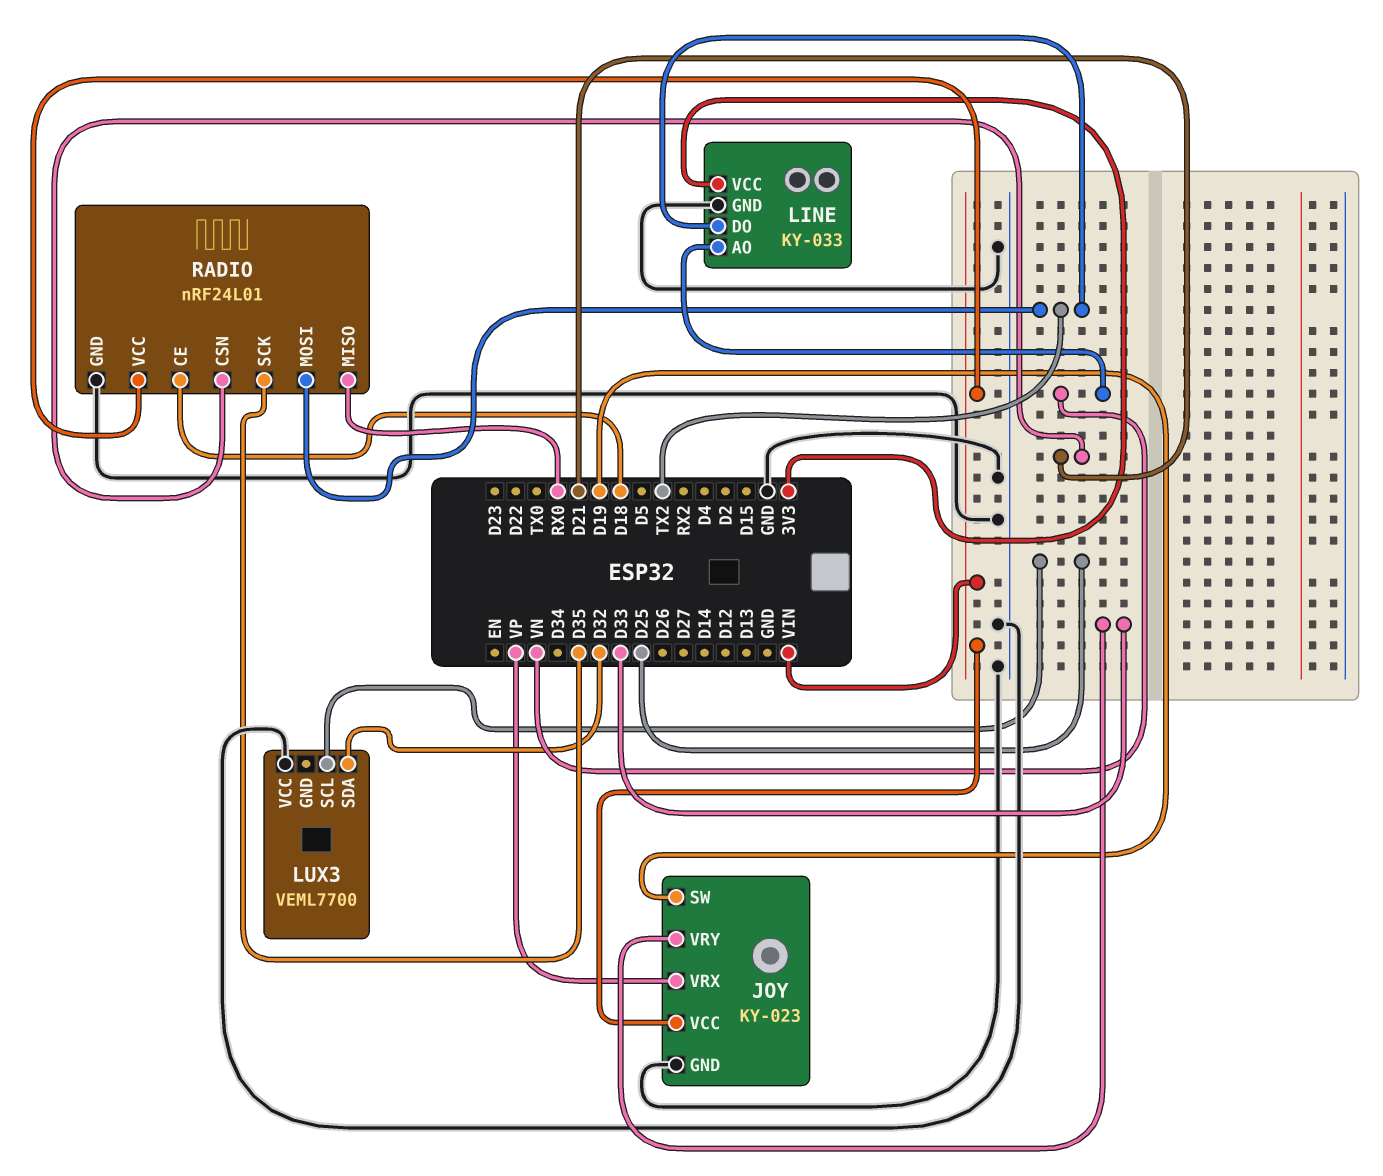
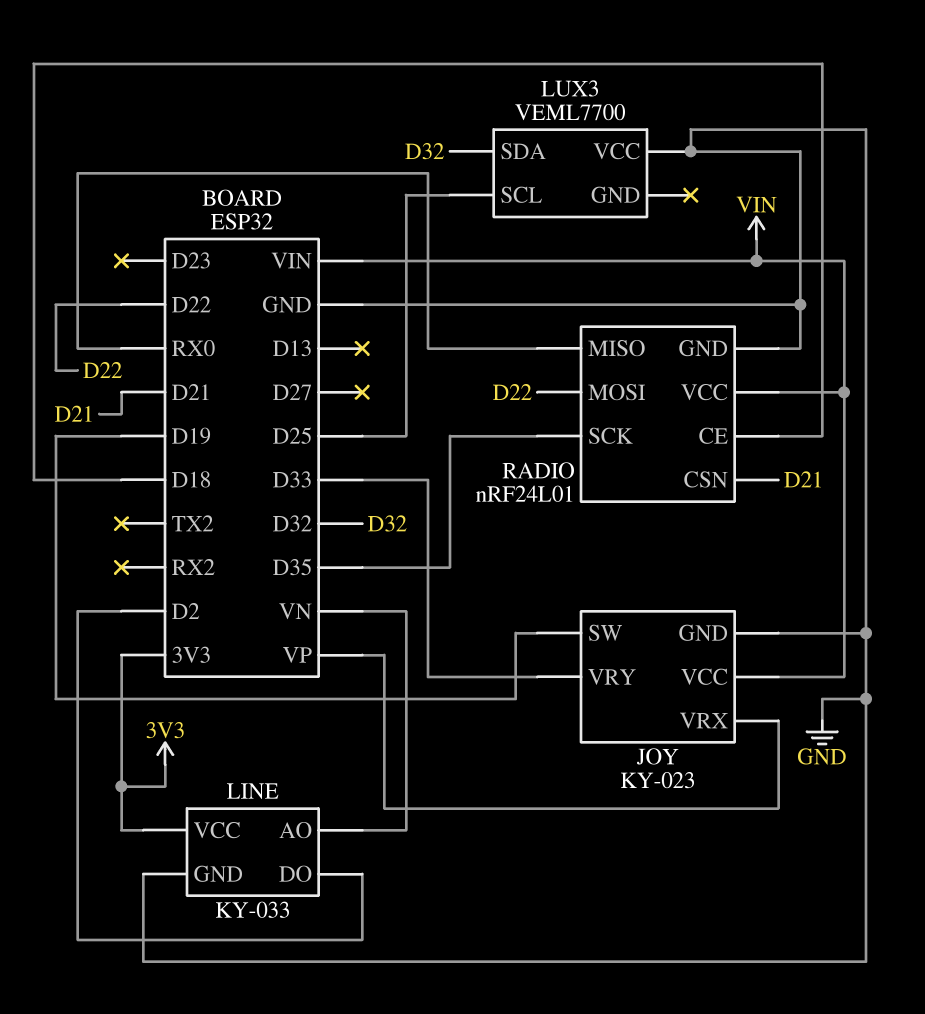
LINE pin DO: TX2 -> D2
RADIO pin MOSI: TX2 -> D22

